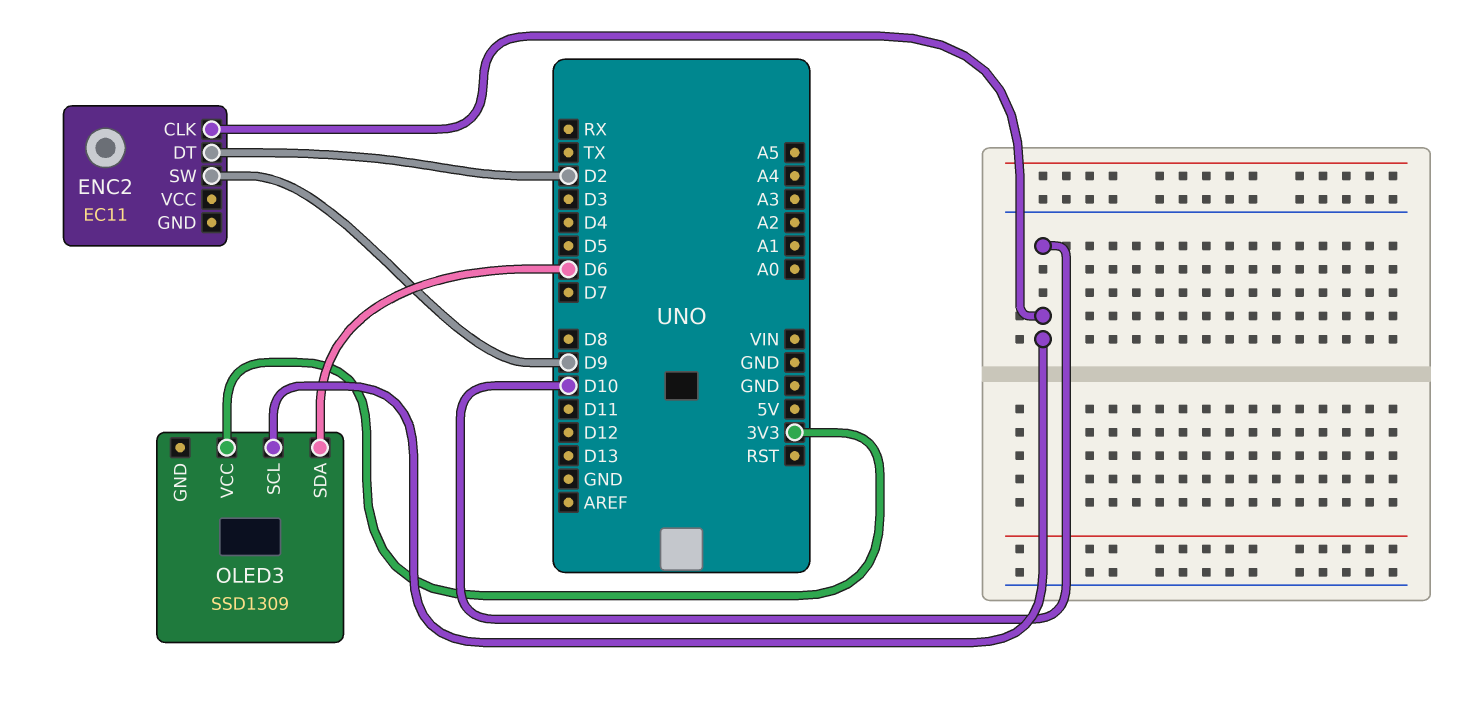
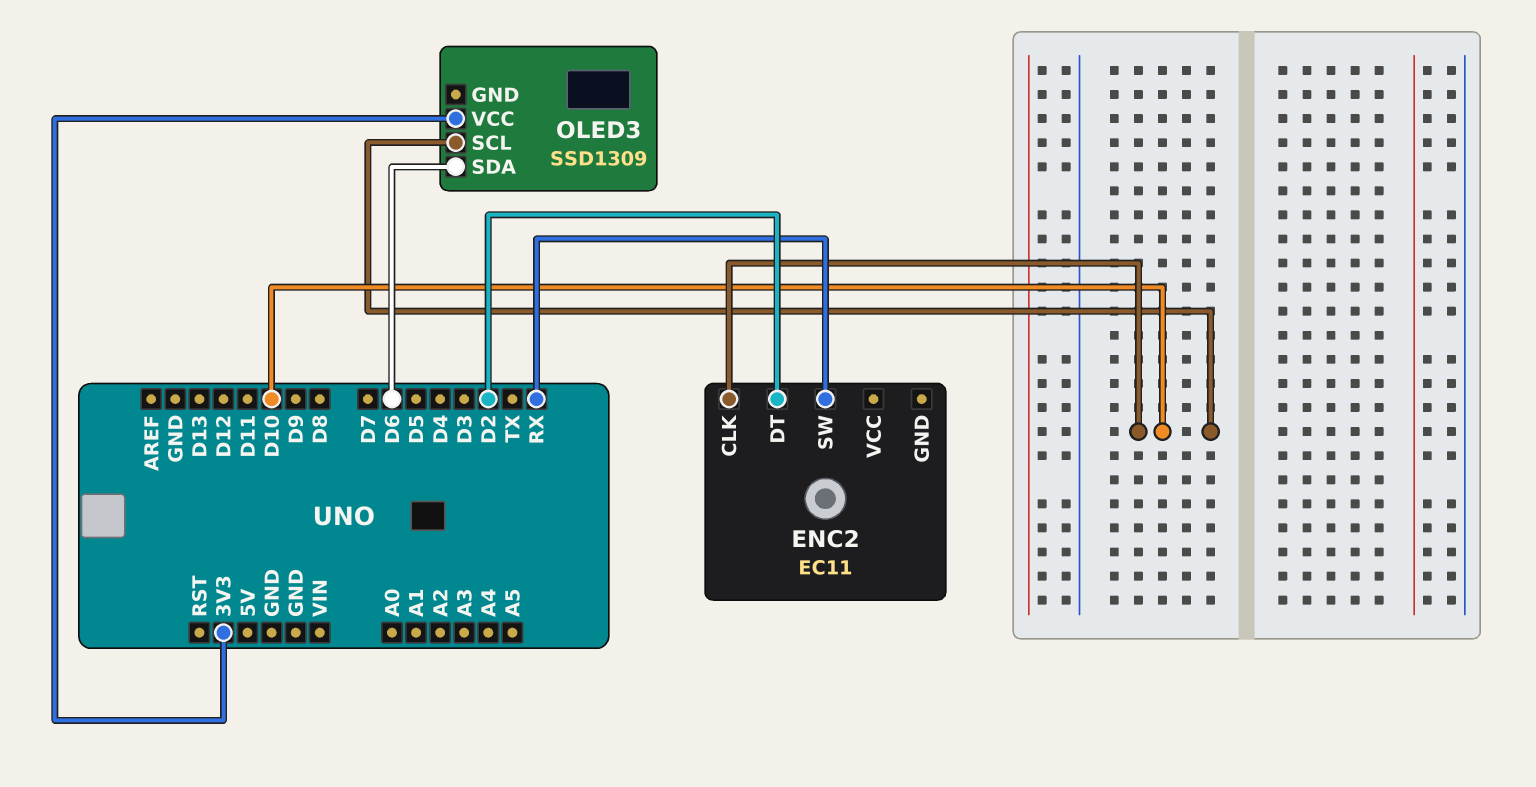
ENC2 pin SW: D9 -> RX

